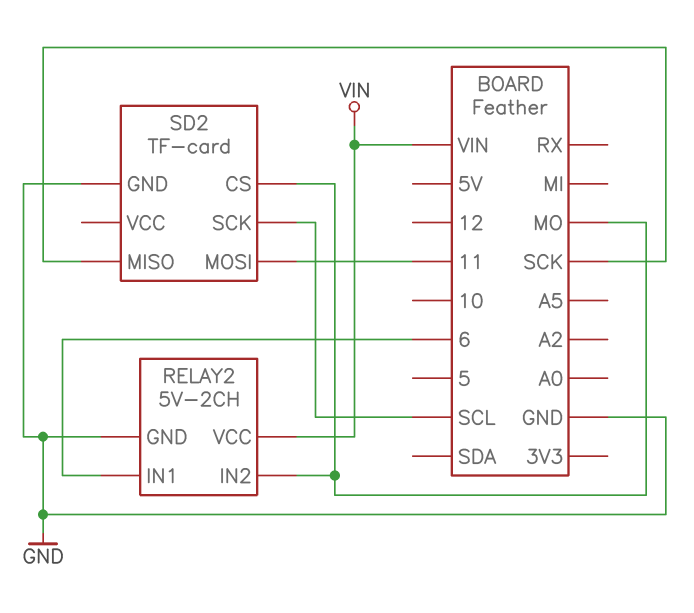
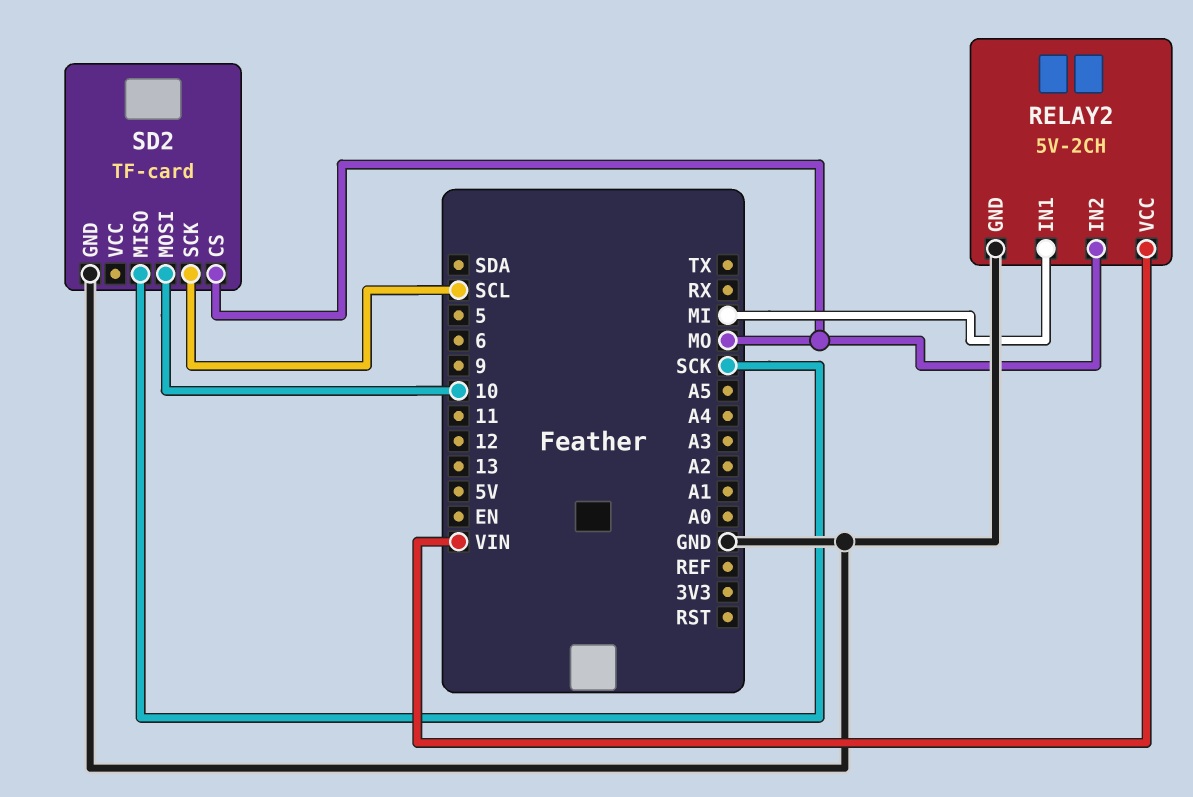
RELAY2 pin IN1: 6 -> MI
SD2 pin MOSI: 11 -> 10

